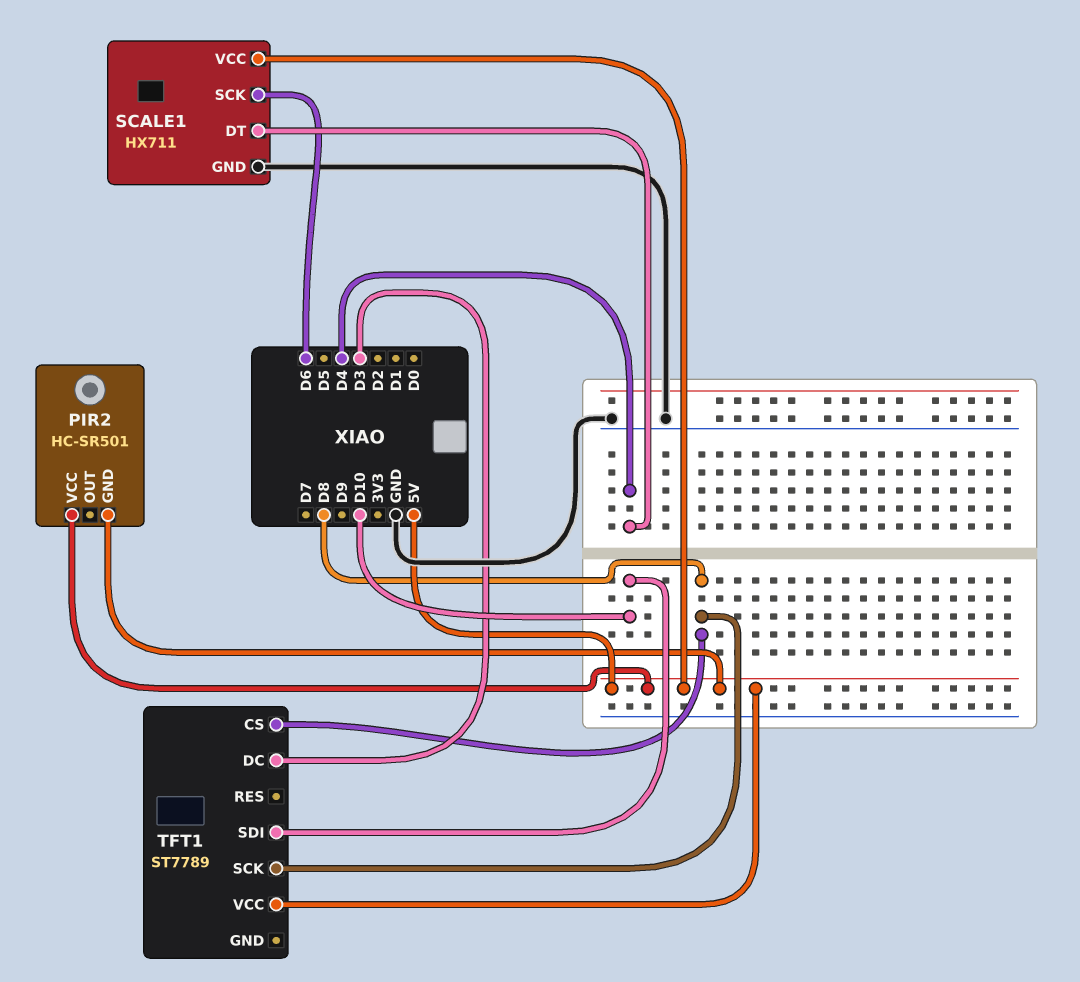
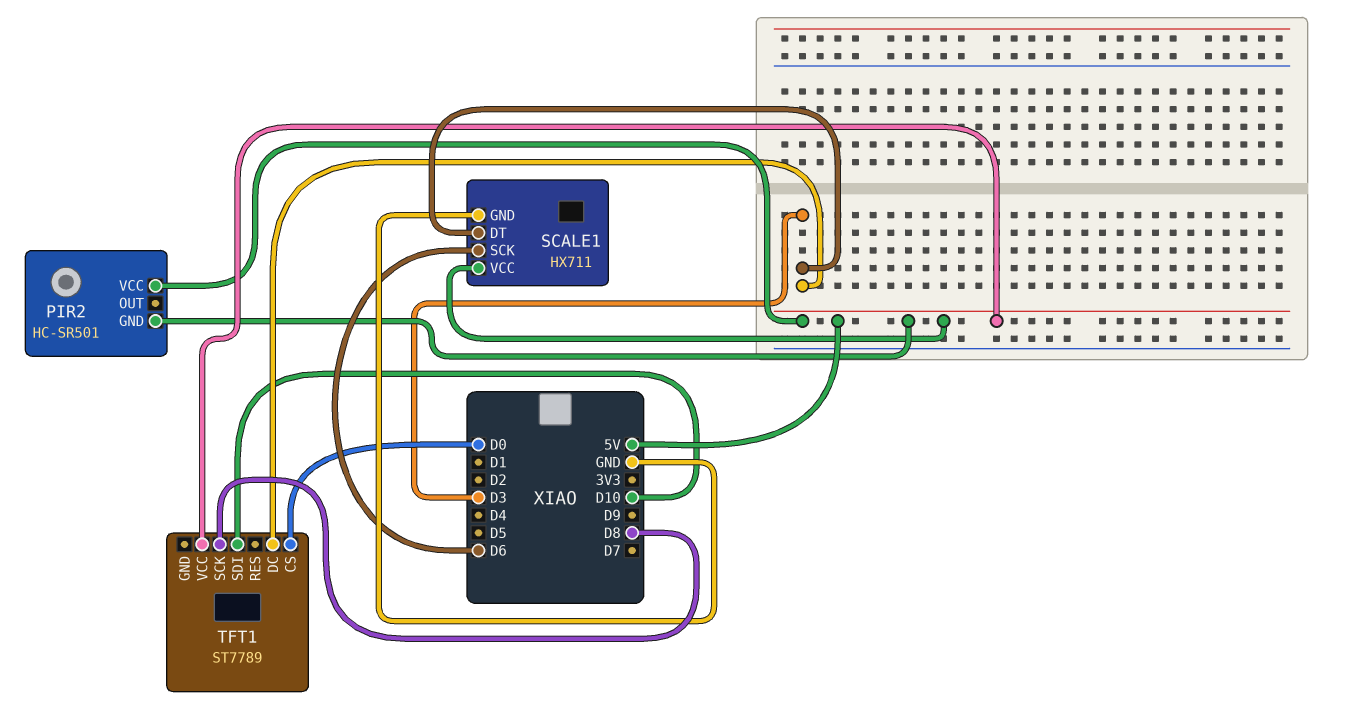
SCALE1 pin DT: D4 -> D3
TFT1 pin CS: D8 -> D0

